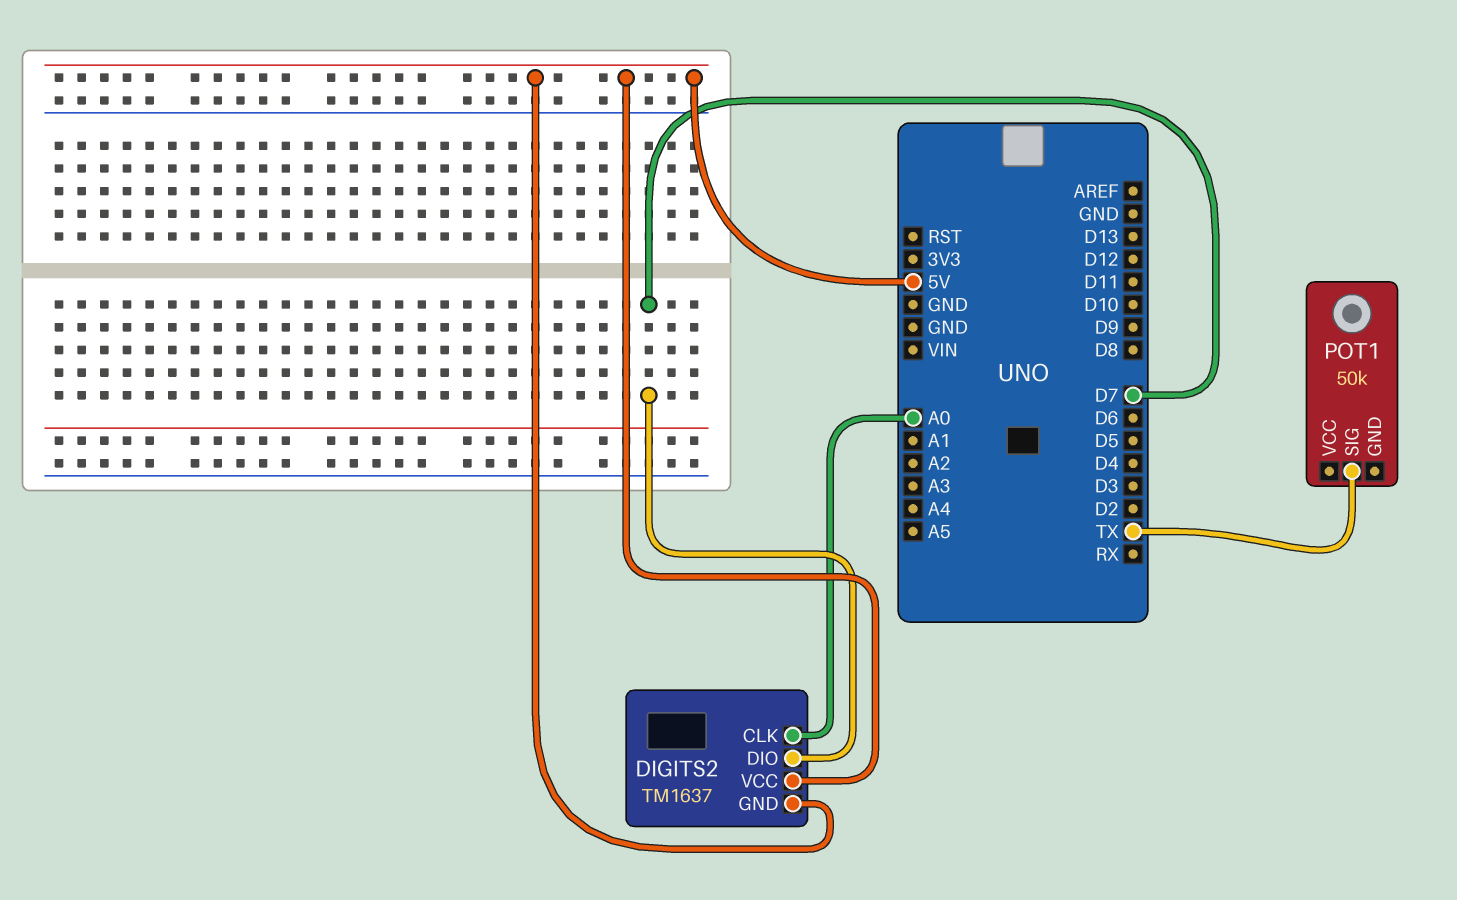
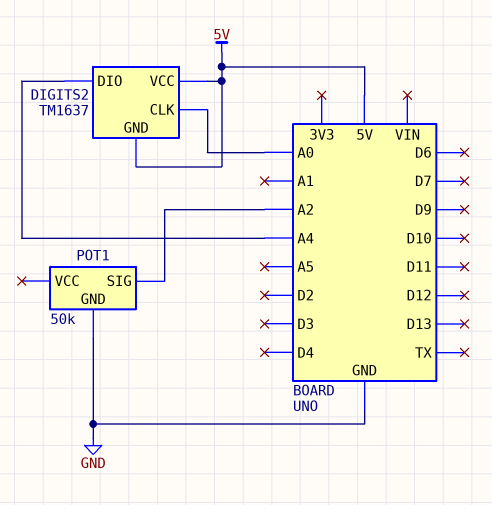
DIGITS2 pin DIO: D7 -> A4
POT1 pin GND: none -> GND
POT1 pin SIG: TX -> A2

